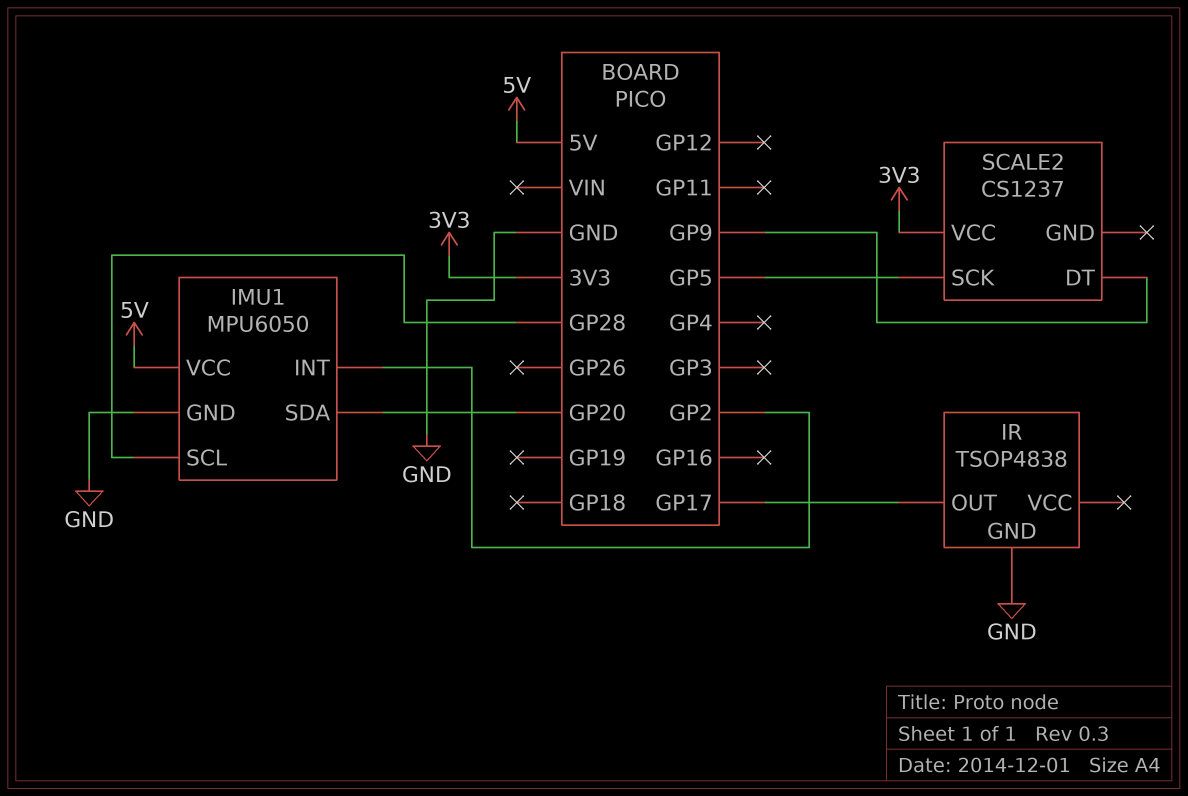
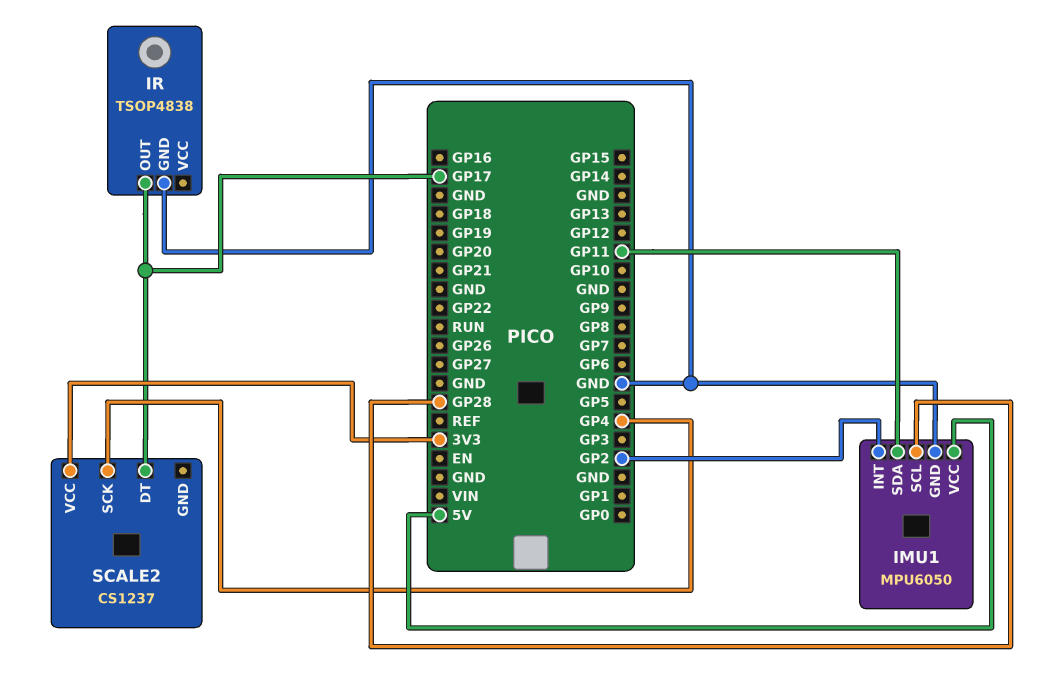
IMU1 pin SDA: GP20 -> GP11
SCALE2 pin DT: GP9 -> GP17
SCALE2 pin SCK: GP5 -> GP4

